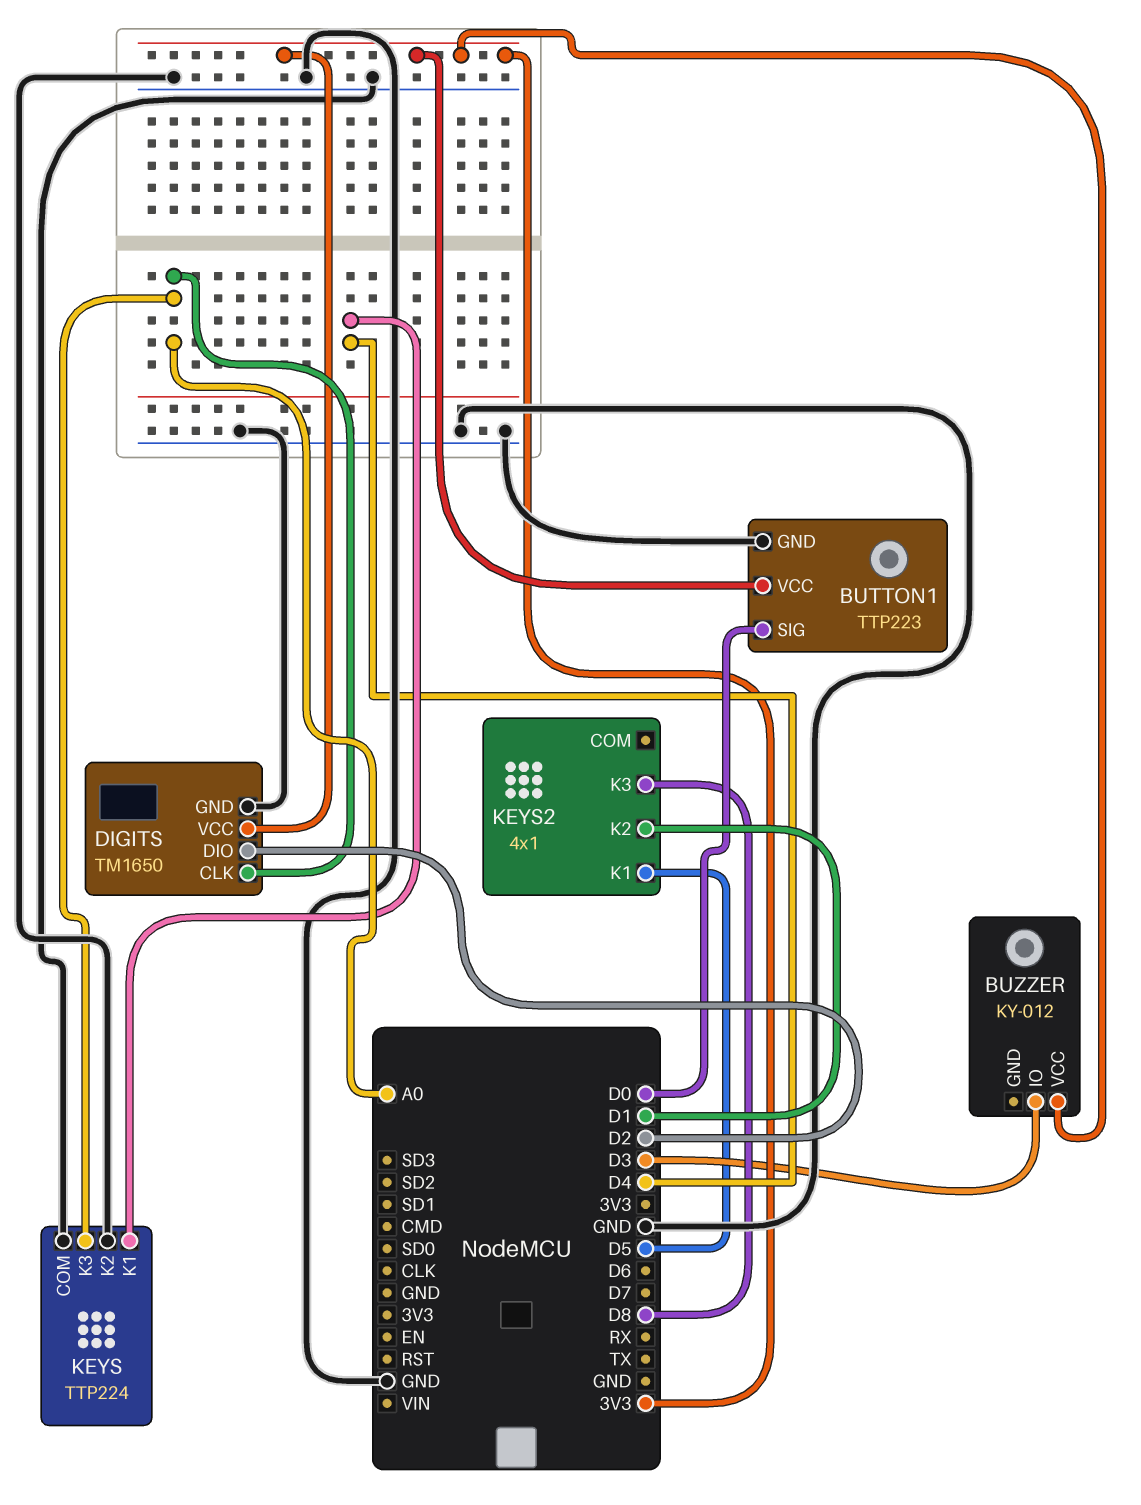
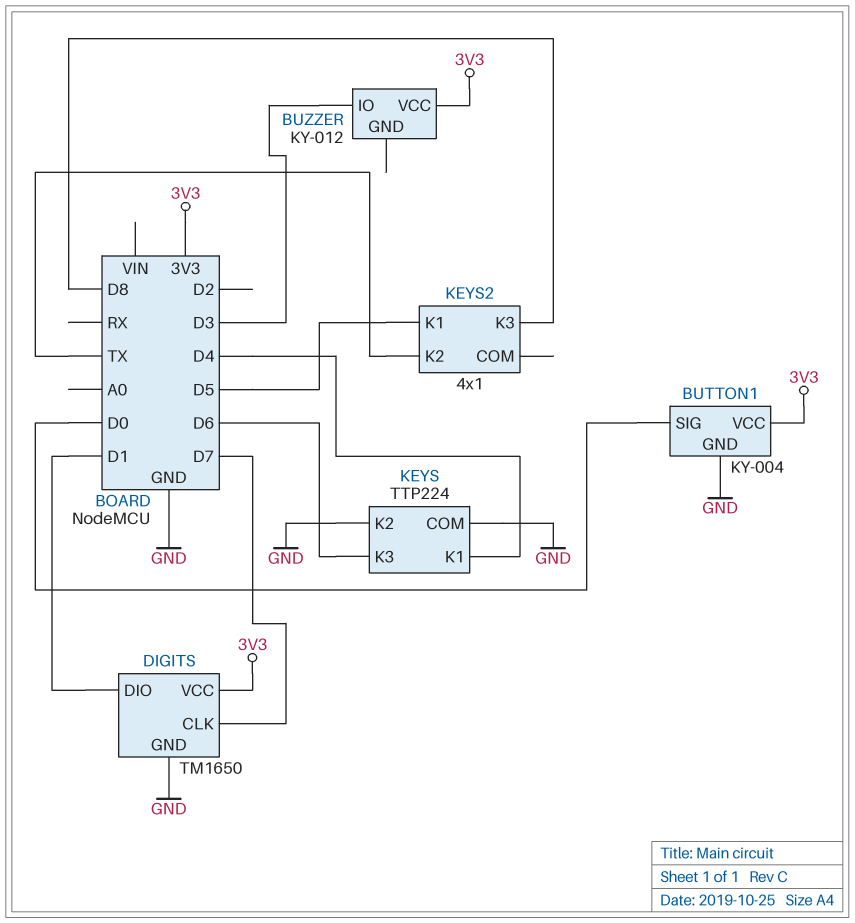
BUTTON1: TTP223 -> KY-004
DIGITS pin CLK: A0 -> D7
DIGITS pin DIO: D2 -> D1
KEYS pin K3: A0 -> D6
KEYS2 pin K2: D1 -> TX

